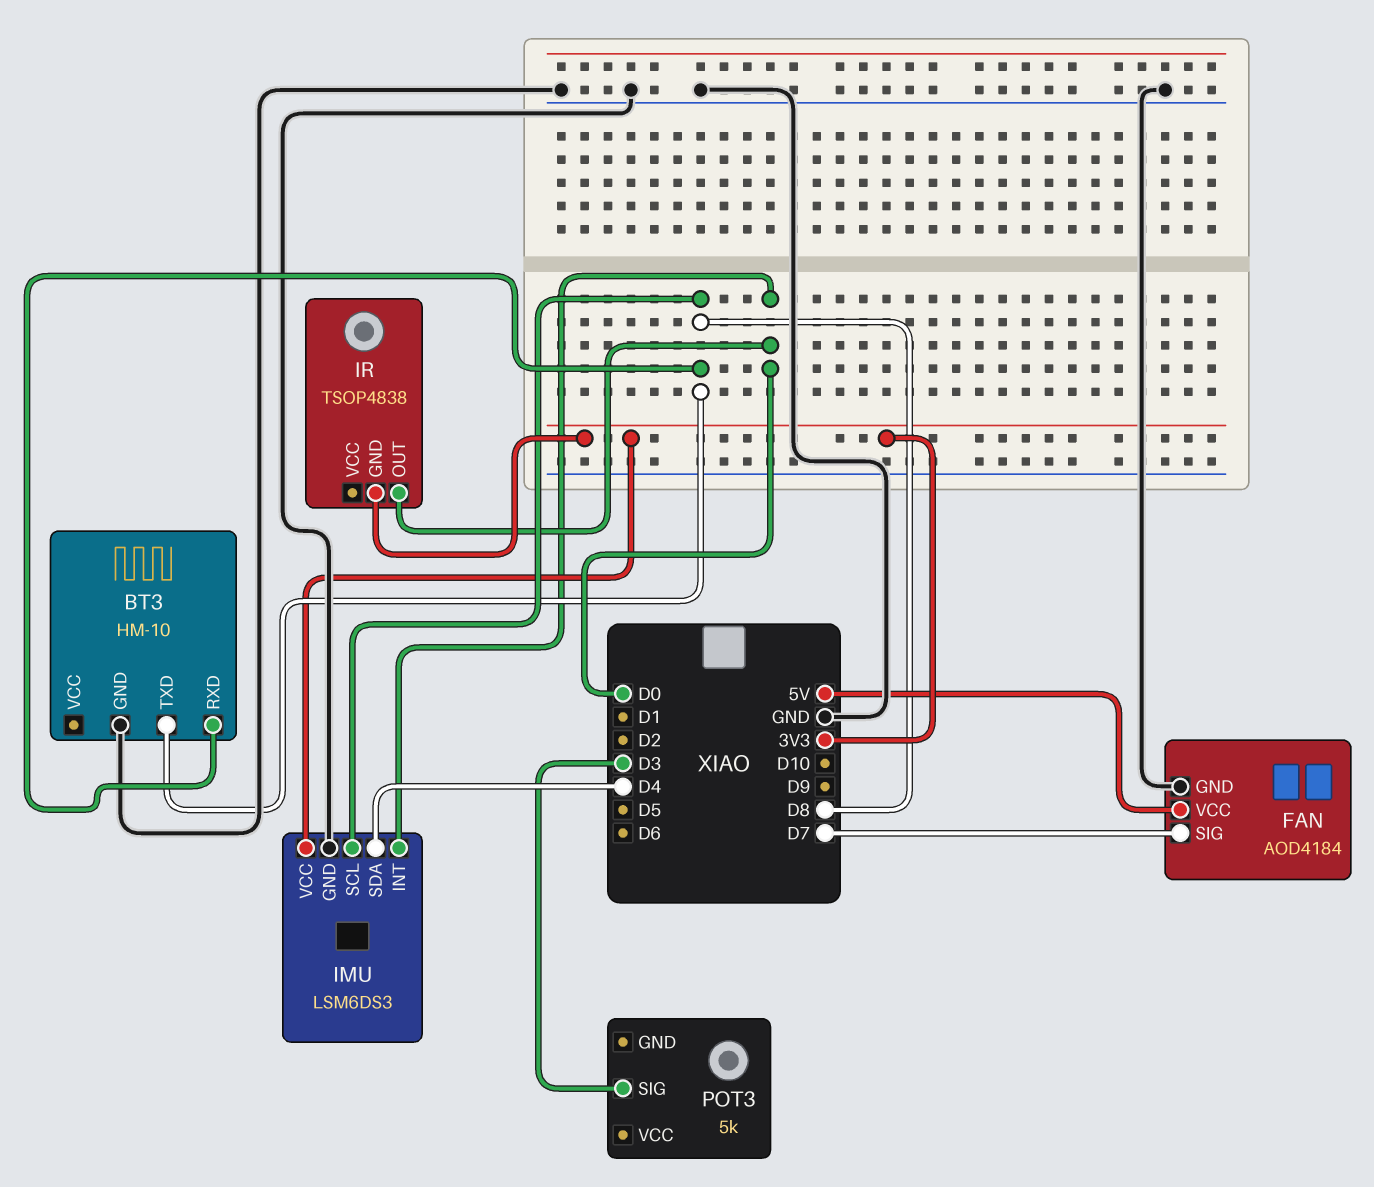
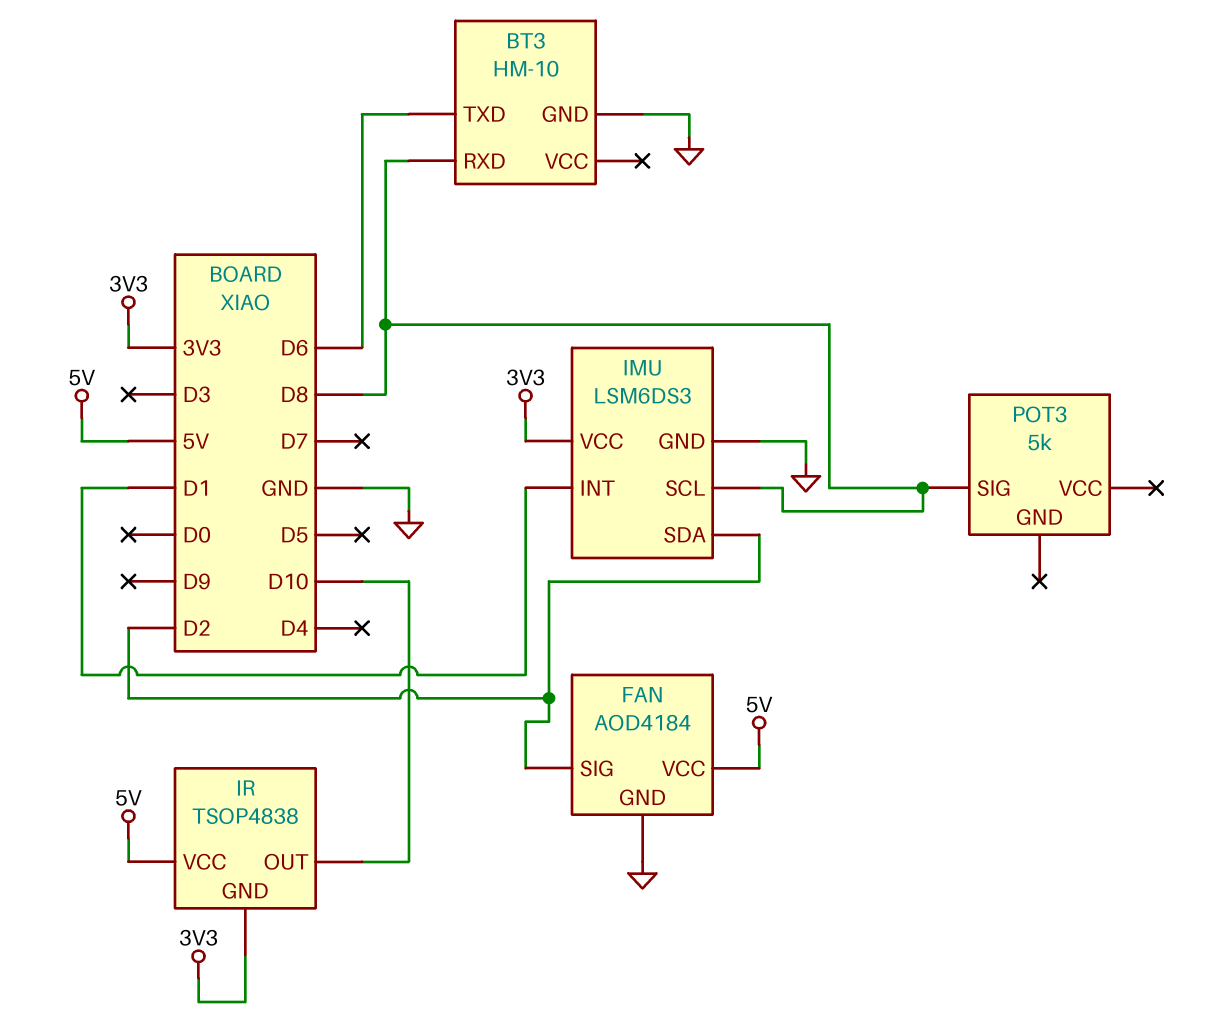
BT3 pin TXD: D8 -> D6
FAN pin SIG: D7 -> D2
IMU pin INT: D0 -> D1
IMU pin SDA: D4 -> D2
IR pin OUT: D0 -> D10
IR pin VCC: none -> 5V
POT3 pin SIG: D3 -> D8

